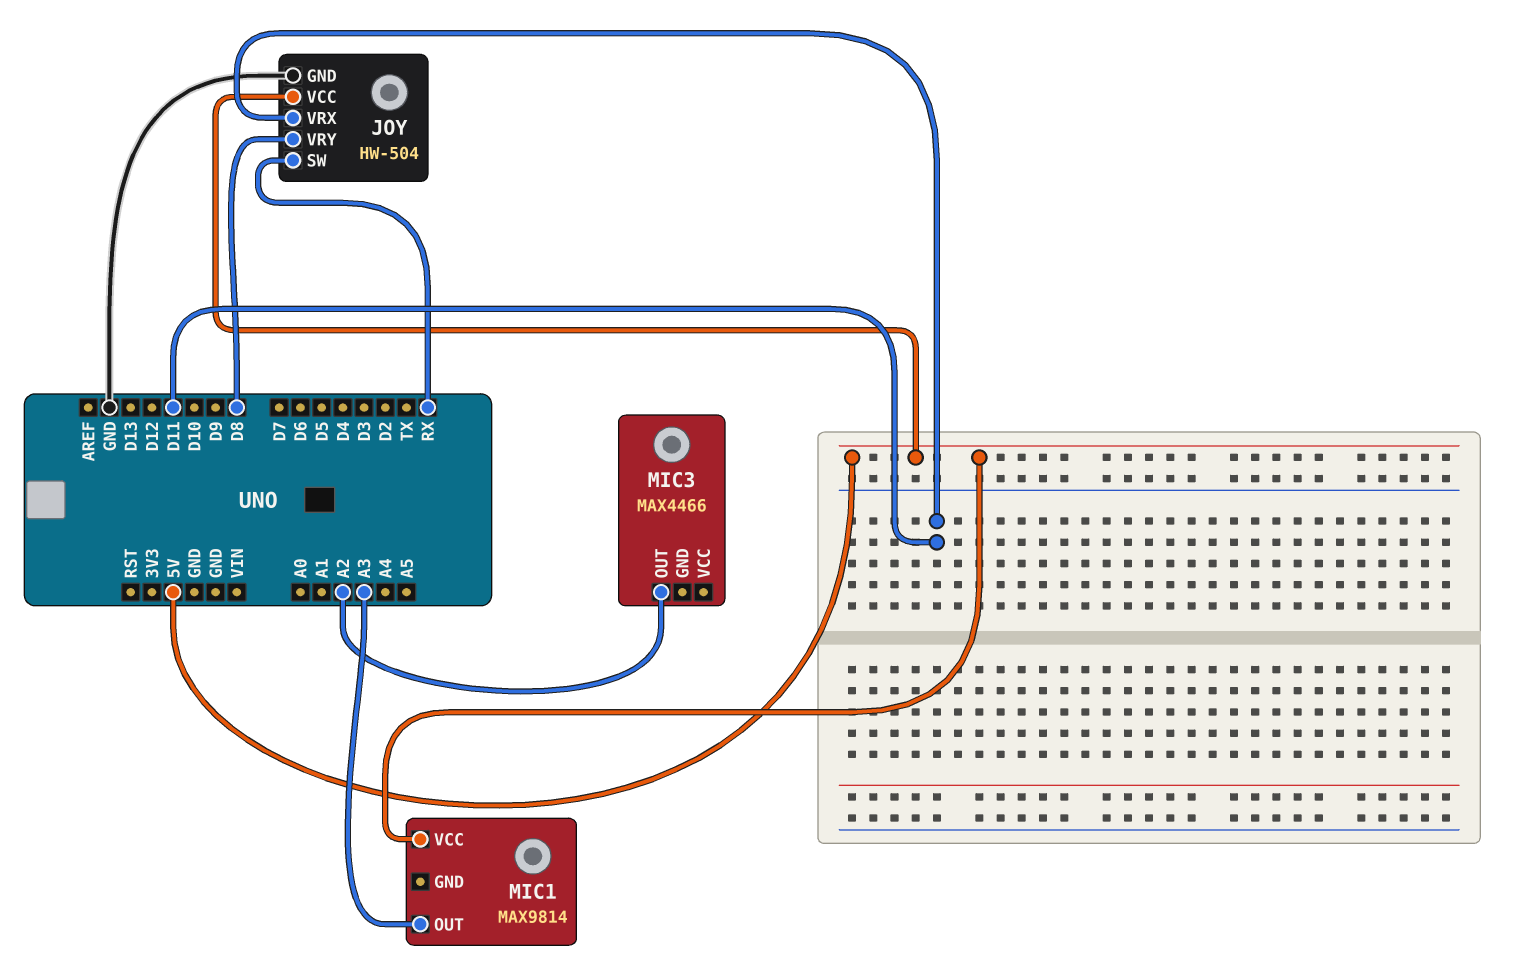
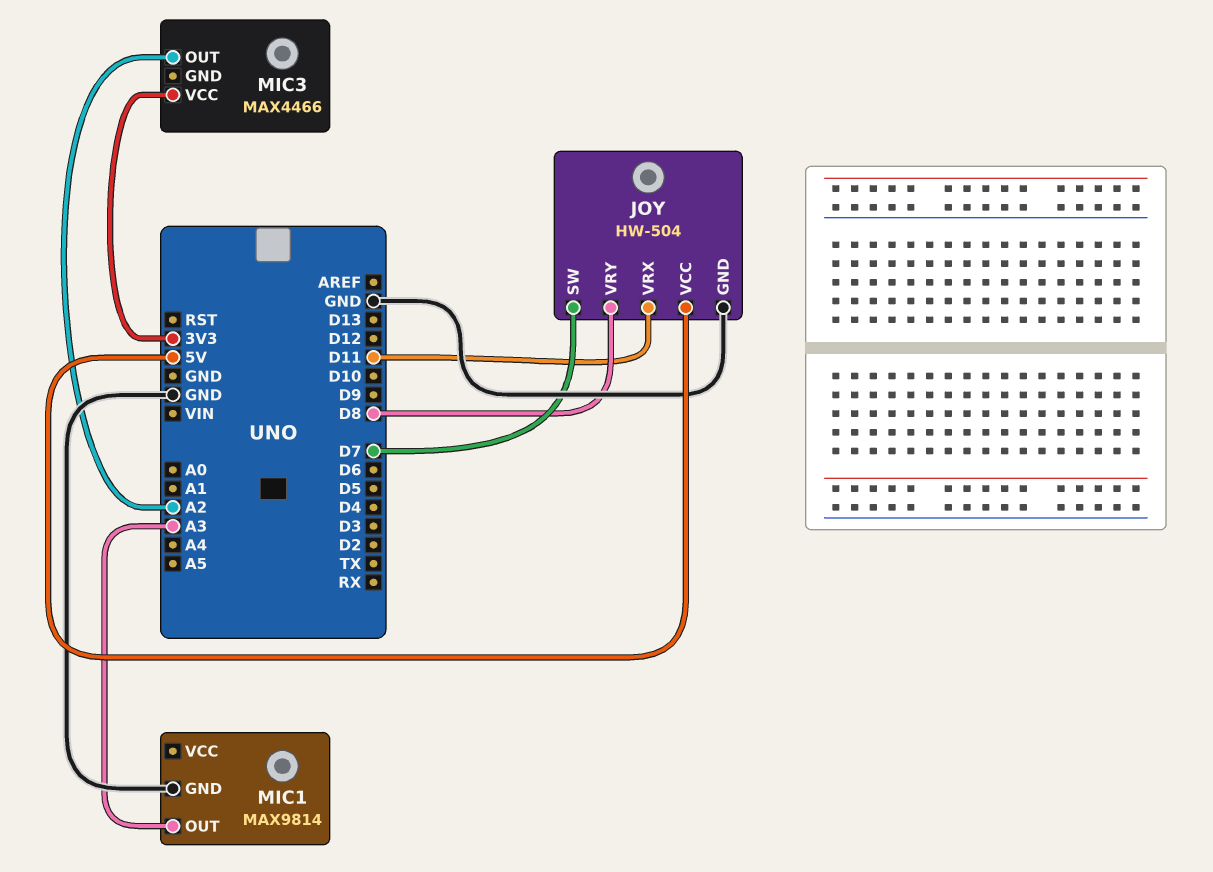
JOY pin SW: RX -> D7
MIC1 pin GND: none -> GND
MIC1 pin VCC: 5V -> none
MIC3 pin VCC: none -> 3V3

